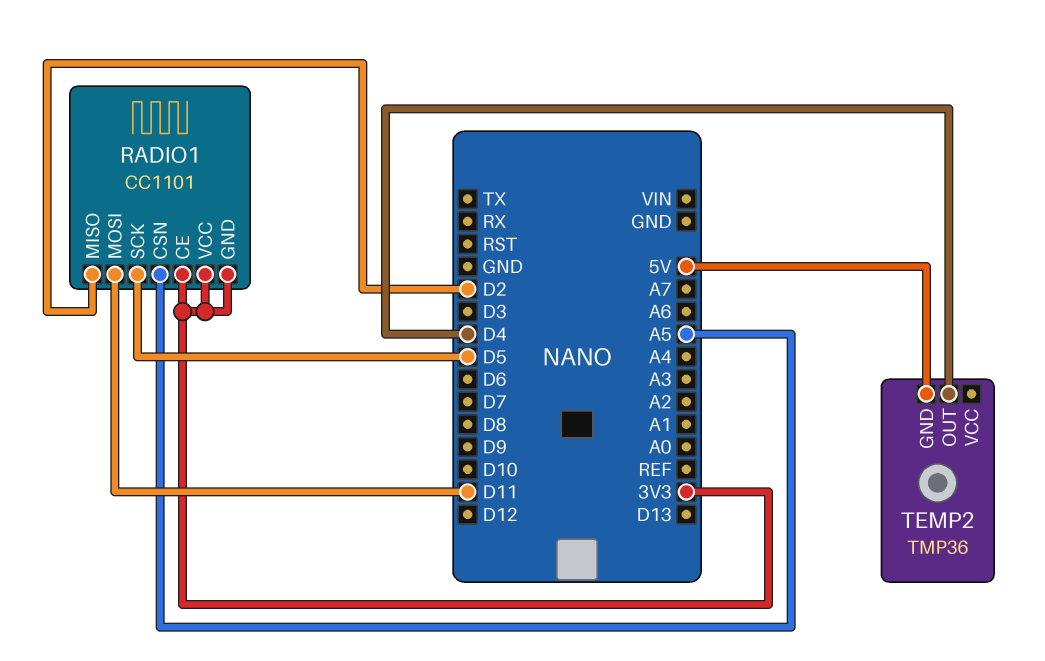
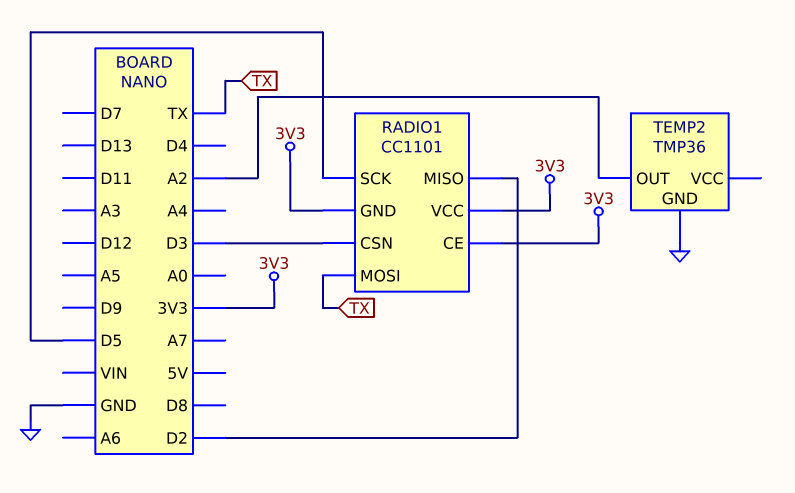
RADIO1 pin CSN: A5 -> D3
RADIO1 pin MOSI: D11 -> TX
TEMP2 pin GND: 5V -> GND
TEMP2 pin OUT: D4 -> A2

